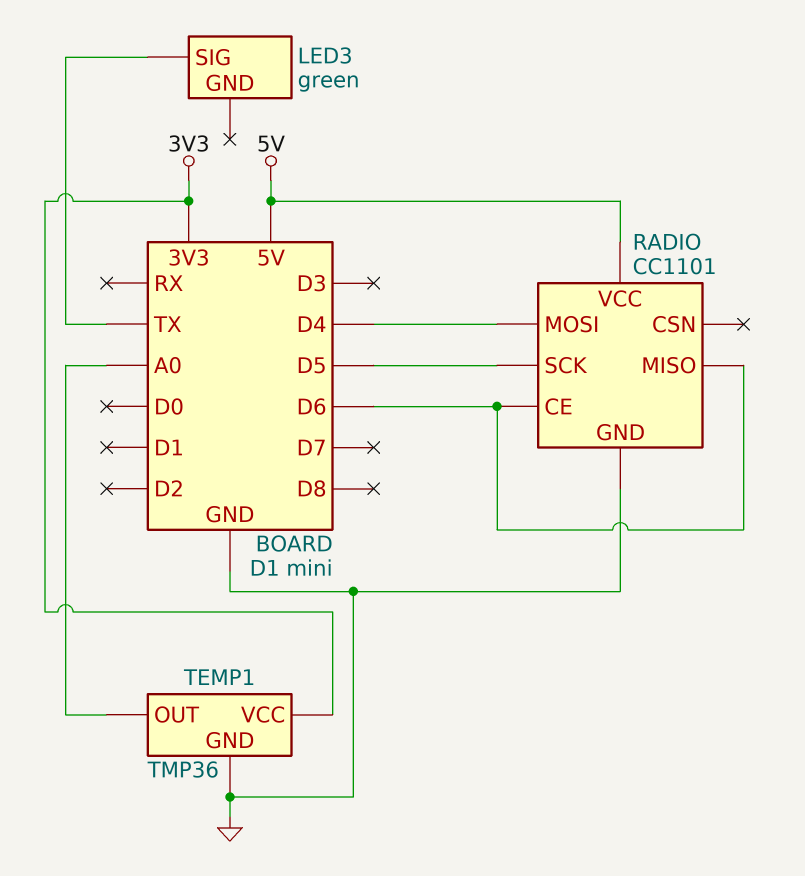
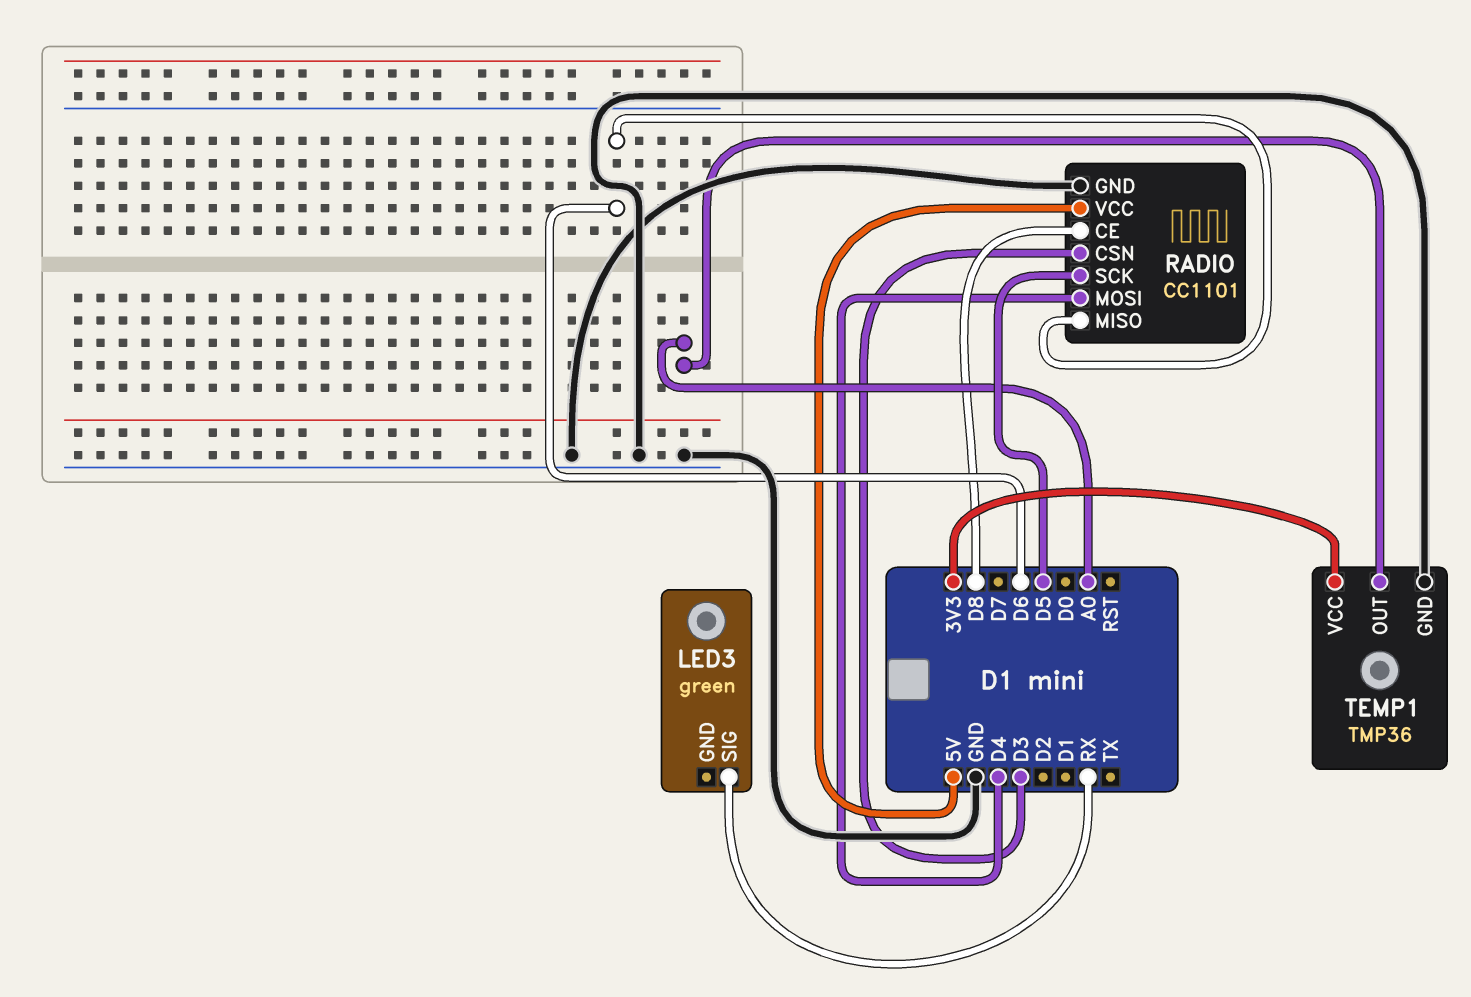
LED3 pin SIG: TX -> RX
RADIO pin CE: D6 -> D8
RADIO pin CSN: none -> D3

